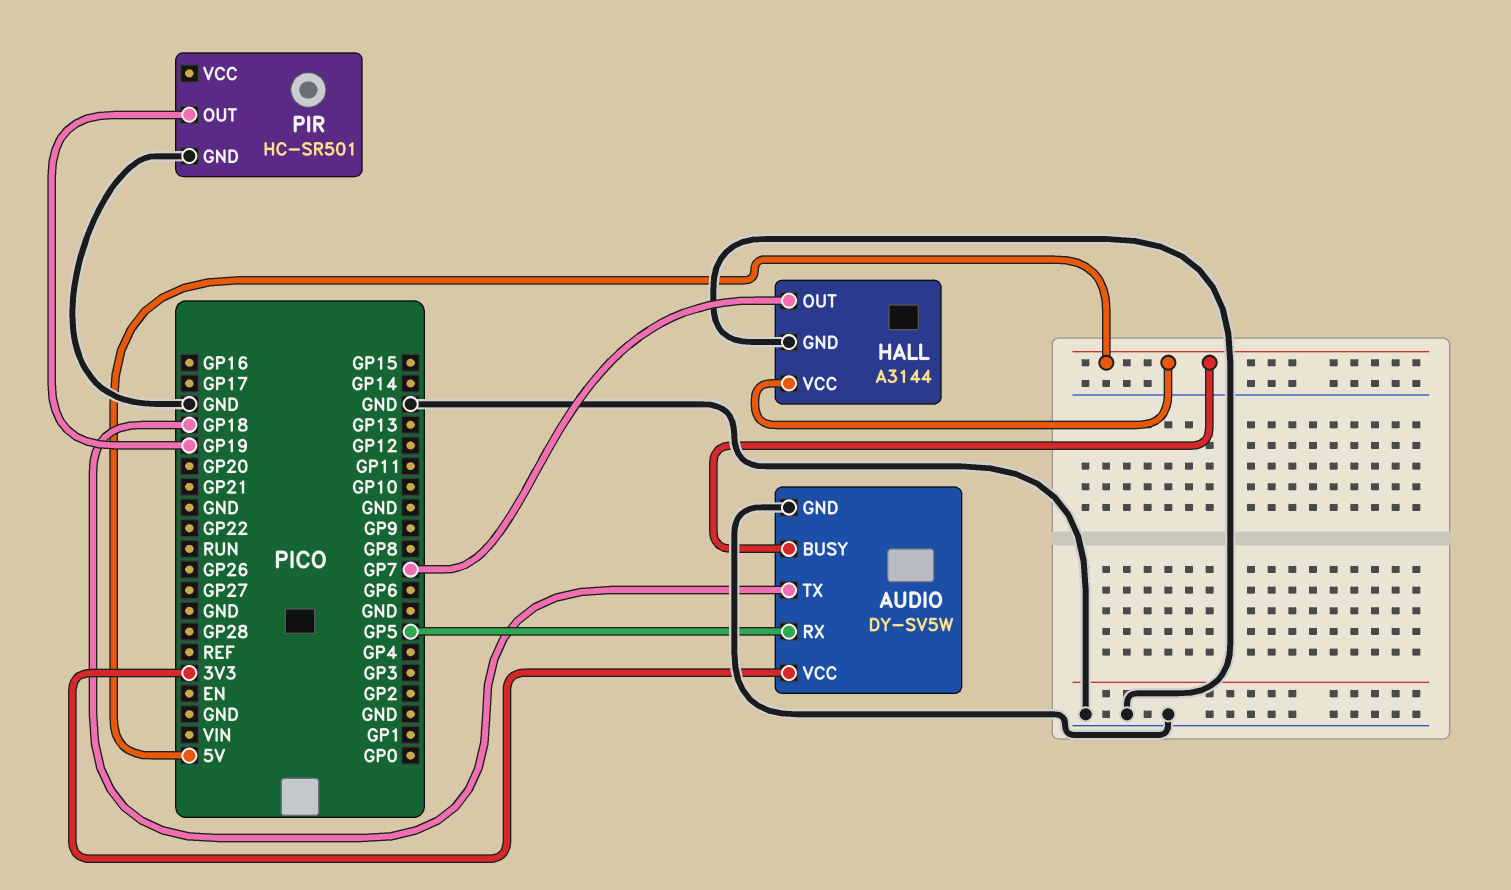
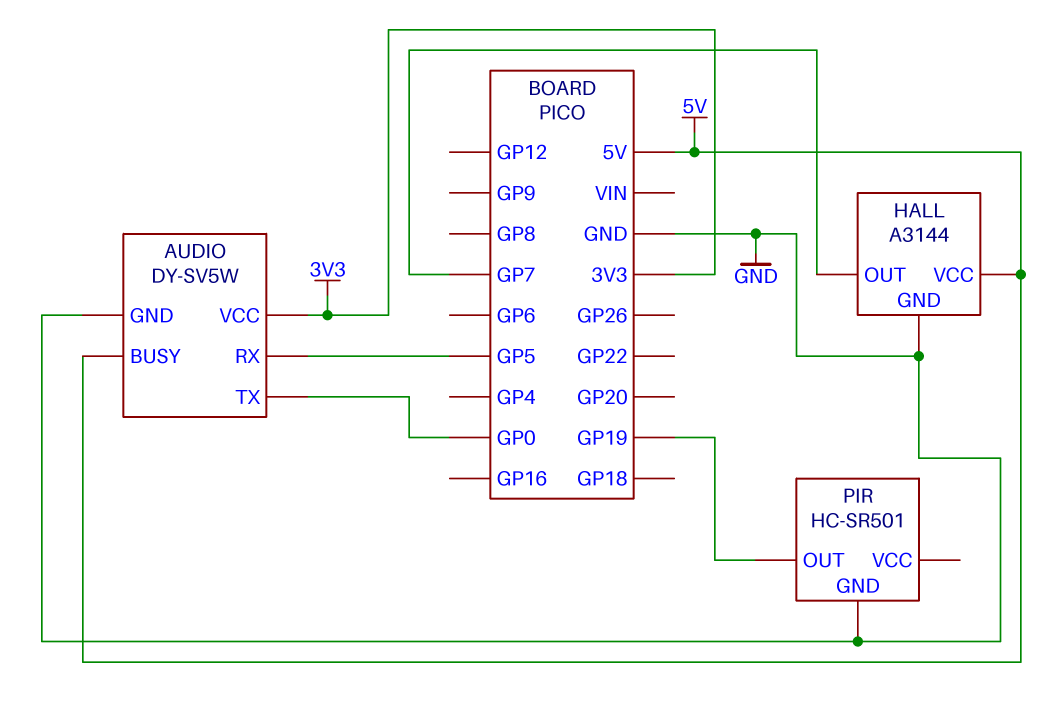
AUDIO pin TX: GP18 -> GP0

